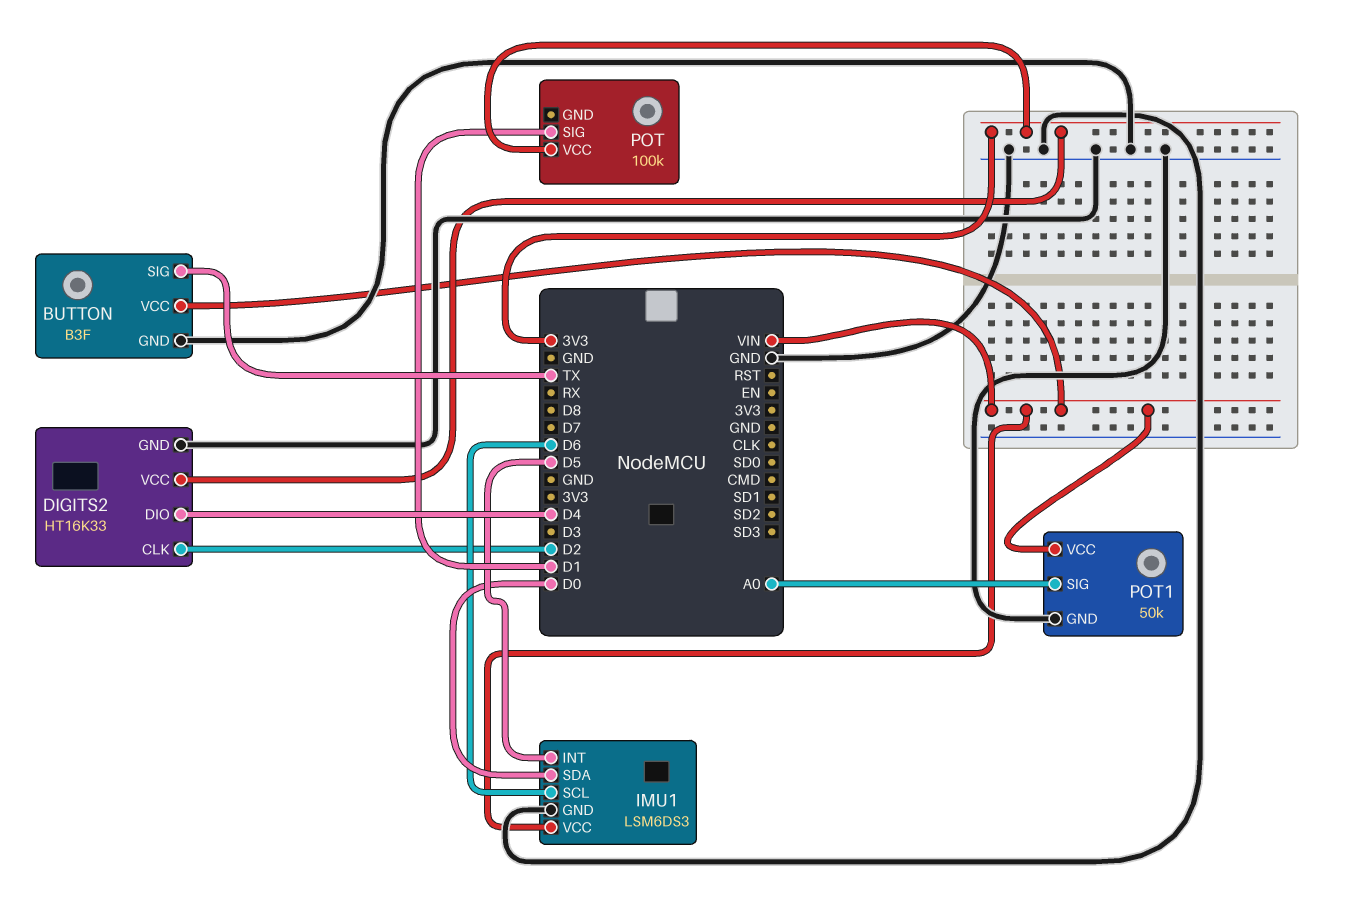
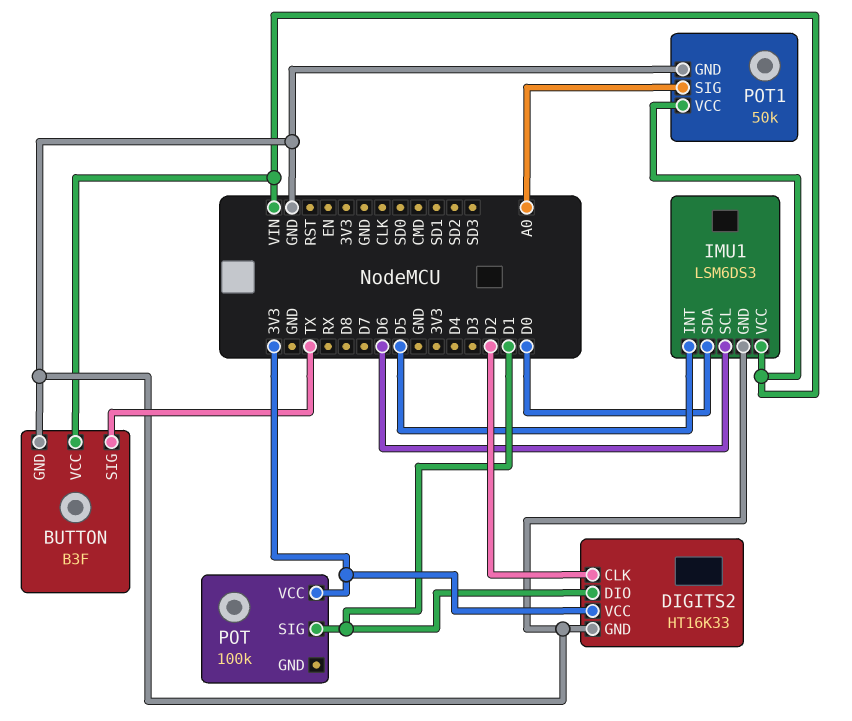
DIGITS2 pin DIO: D4 -> D1

